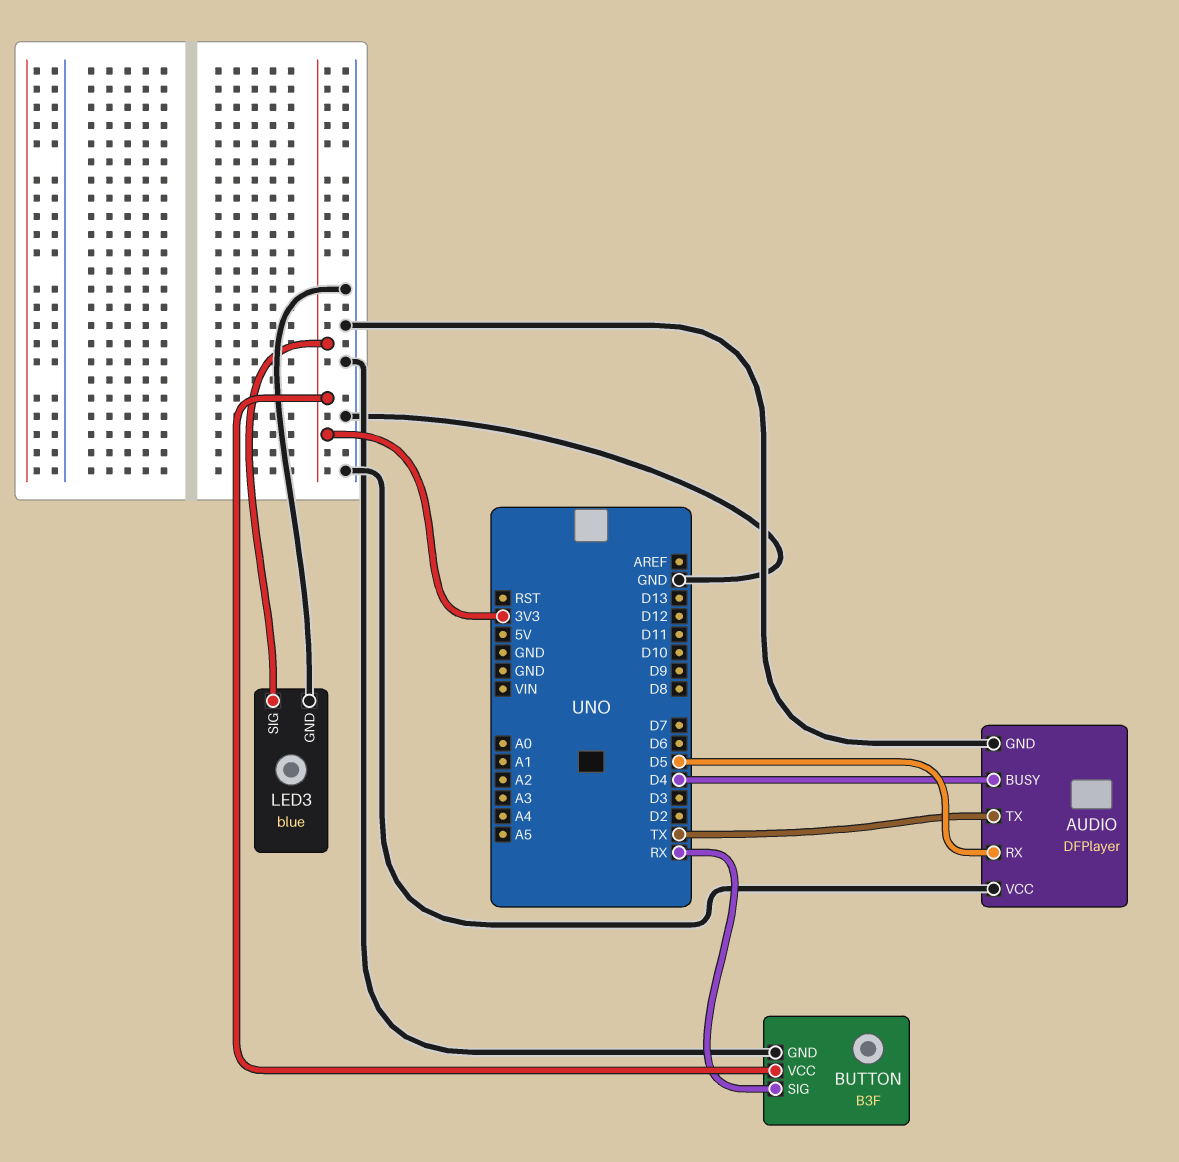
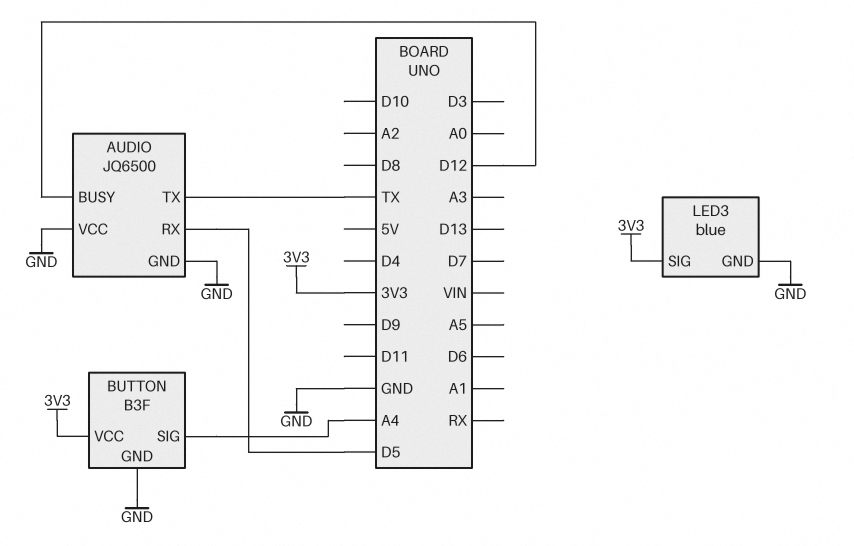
AUDIO: DFPlayer -> JQ6500
AUDIO pin BUSY: D4 -> D12
BUTTON pin SIG: RX -> A4

